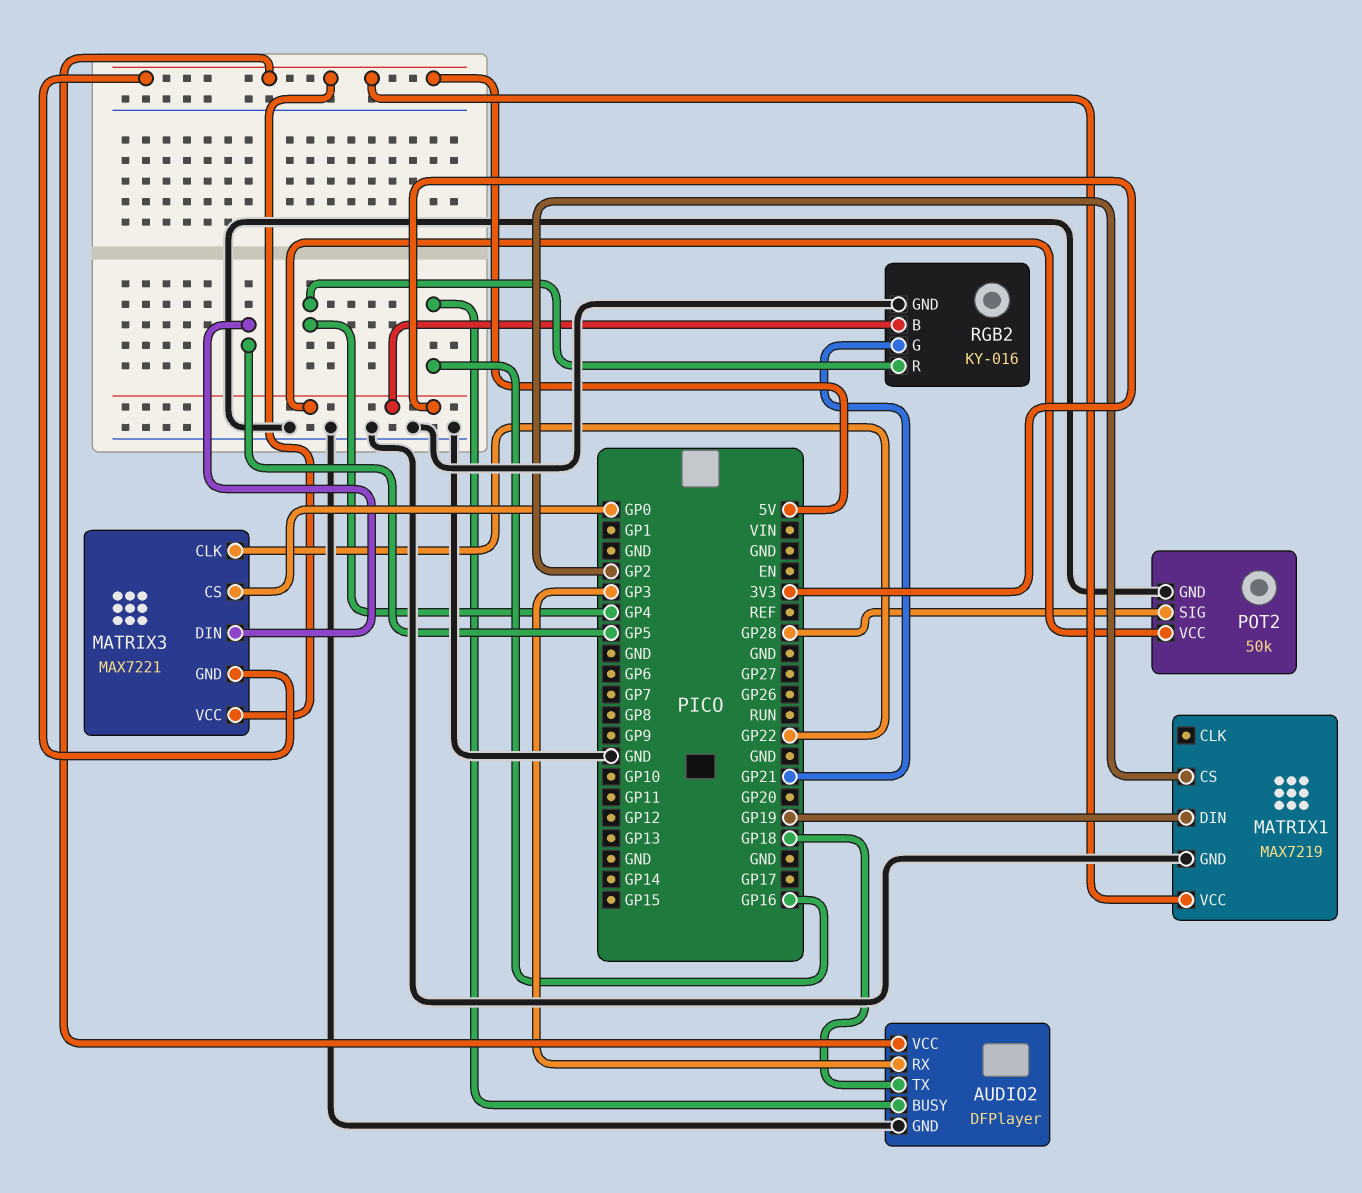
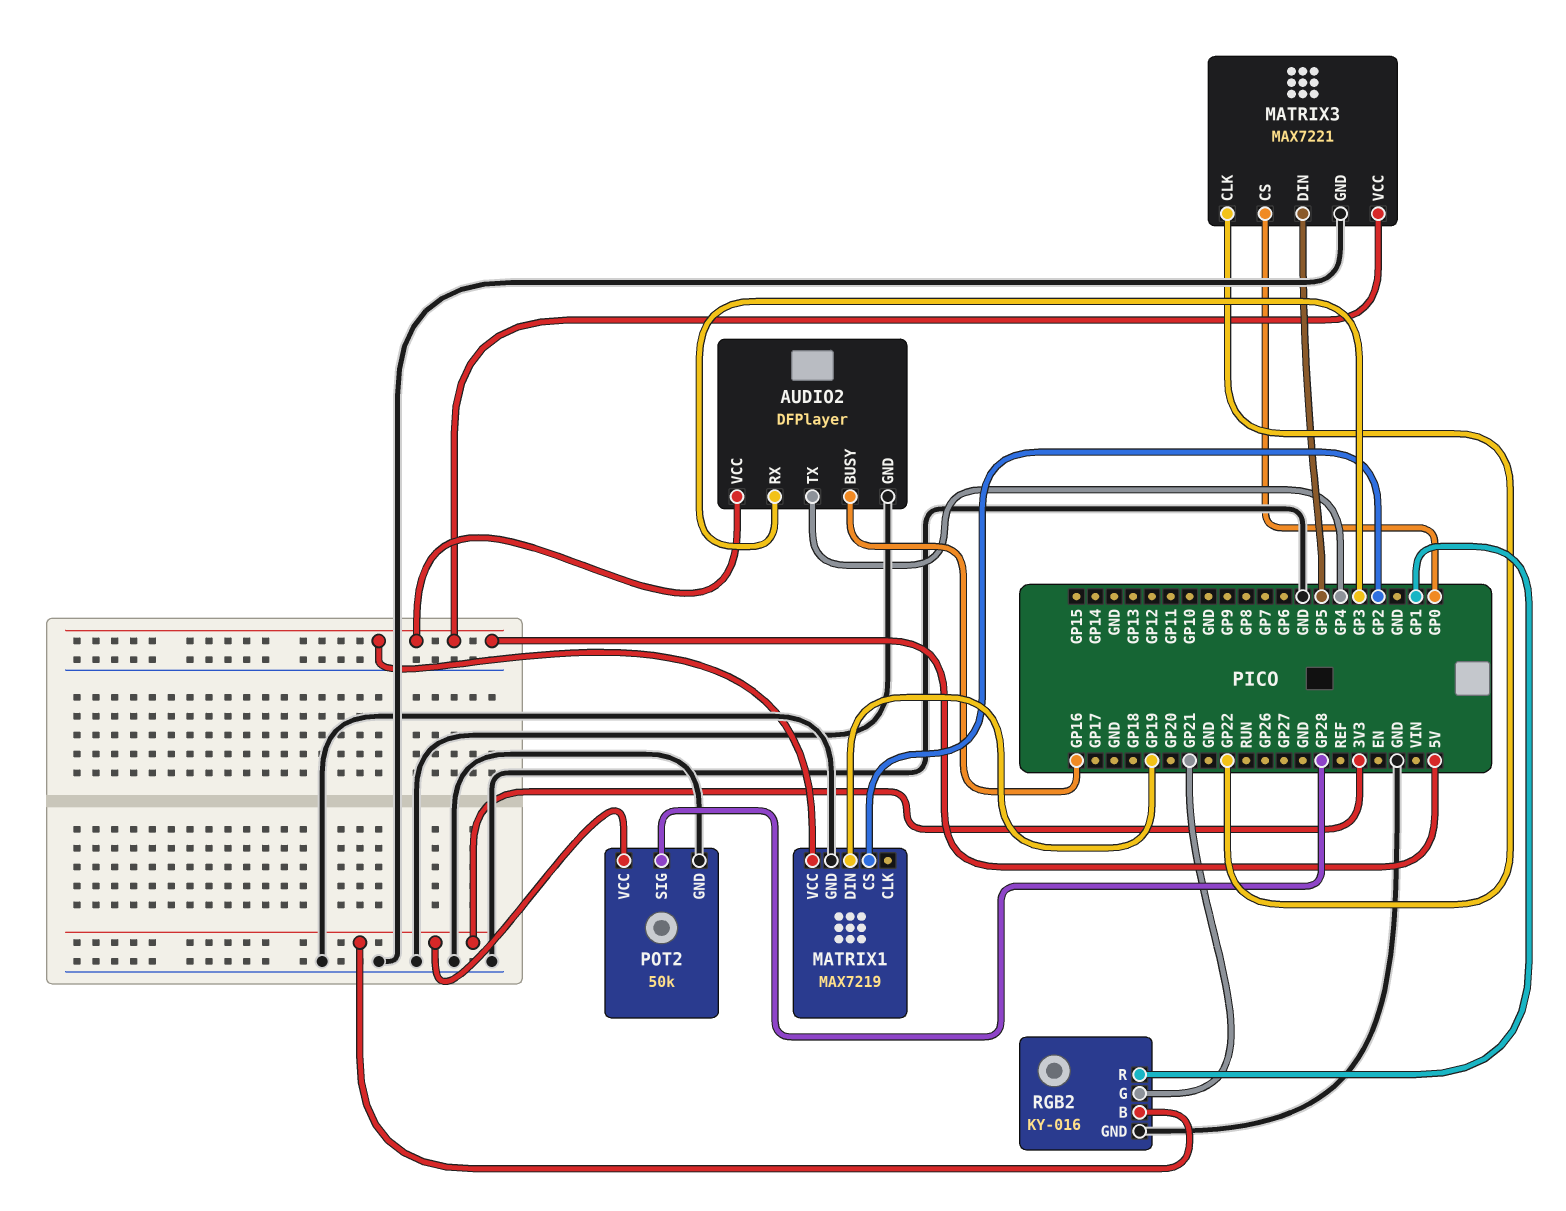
AUDIO2 pin TX: GP18 -> GP4
MATRIX3 pin GND: 5V -> GND
RGB2 pin R: GP4 -> GP1

